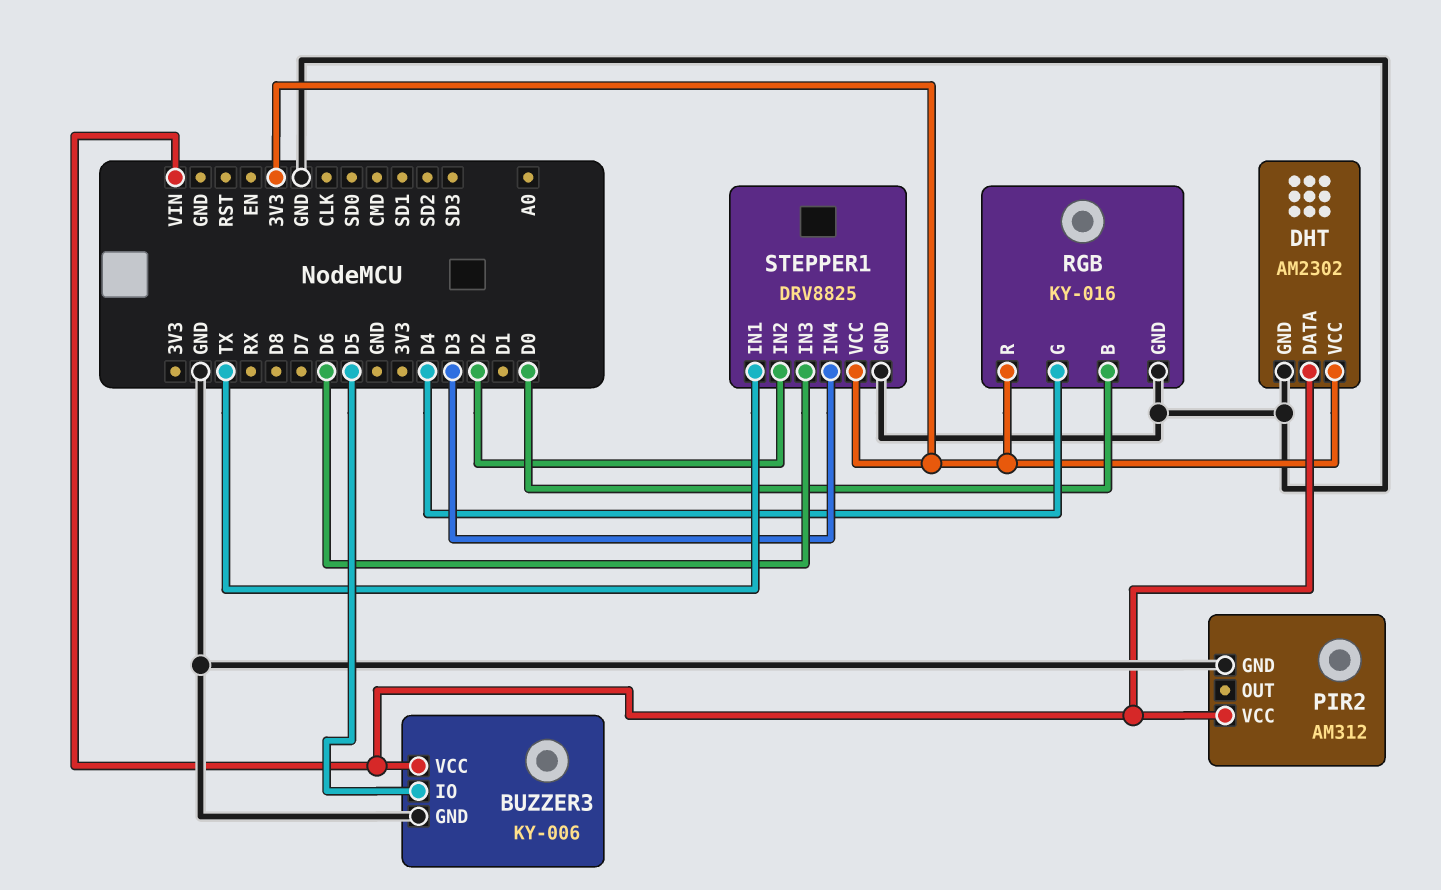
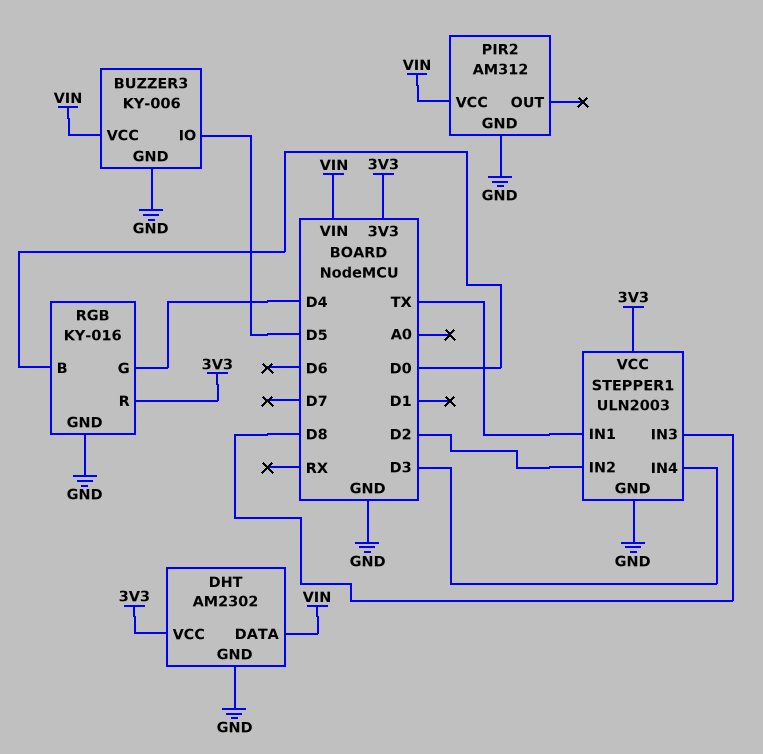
STEPPER1: DRV8825 -> ULN2003
STEPPER1 pin IN3: D6 -> D8

